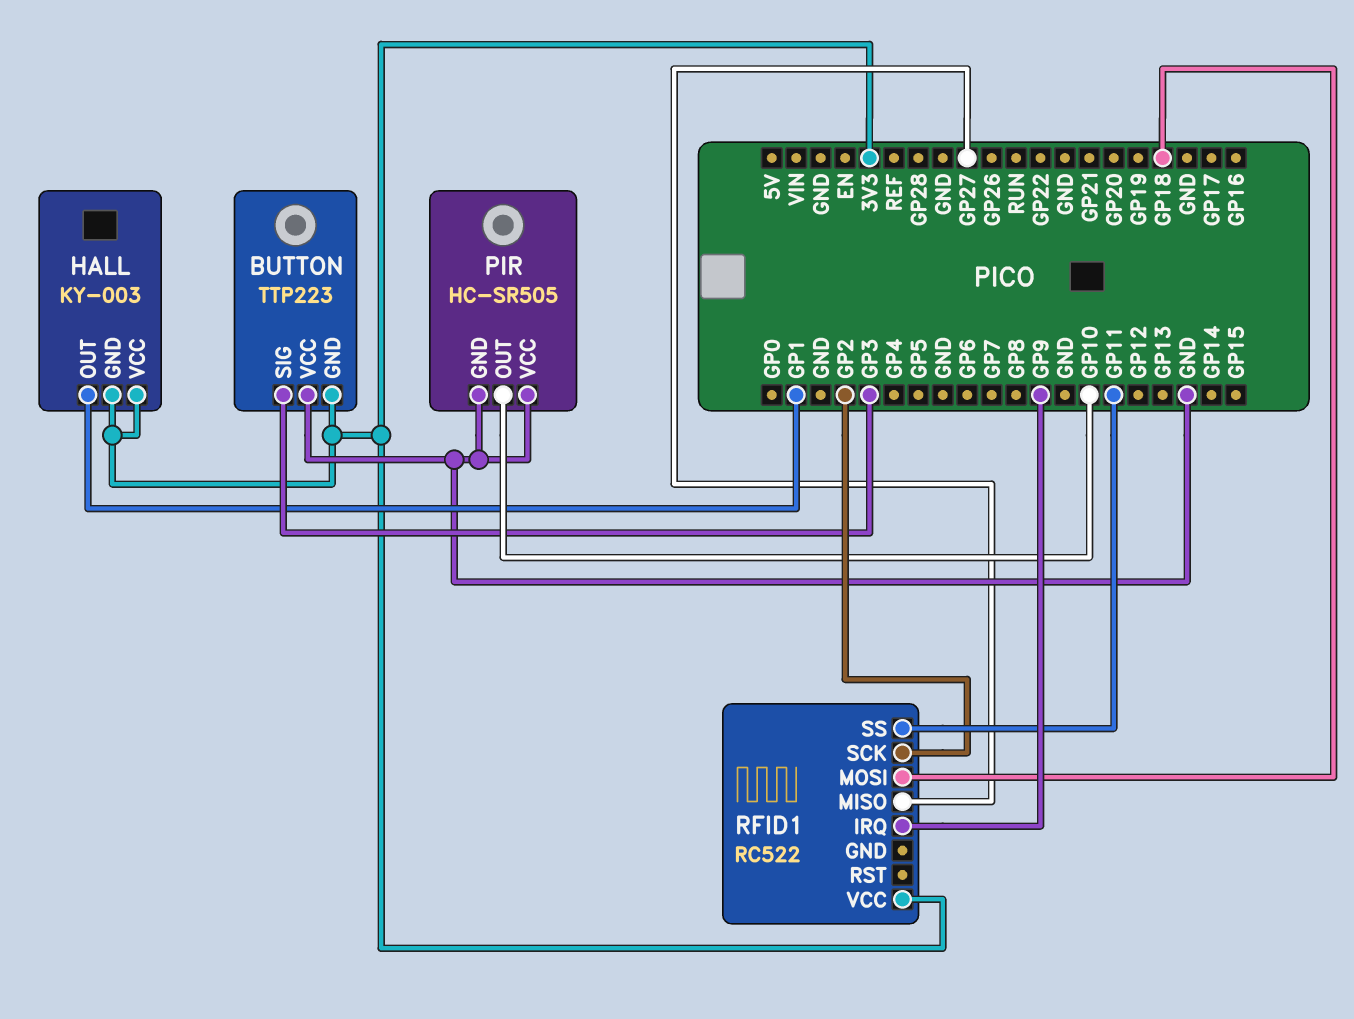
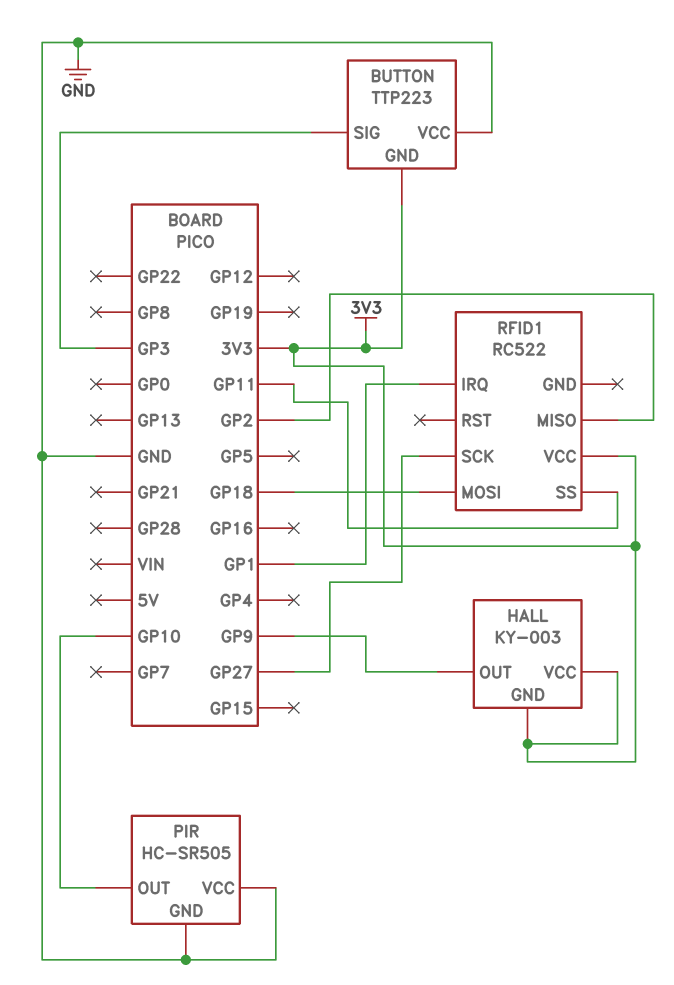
HALL pin OUT: GP1 -> GP9
RFID1 pin IRQ: GP9 -> GP1
RFID1 pin MISO: GP27 -> GP2
RFID1 pin SCK: GP2 -> GP27

